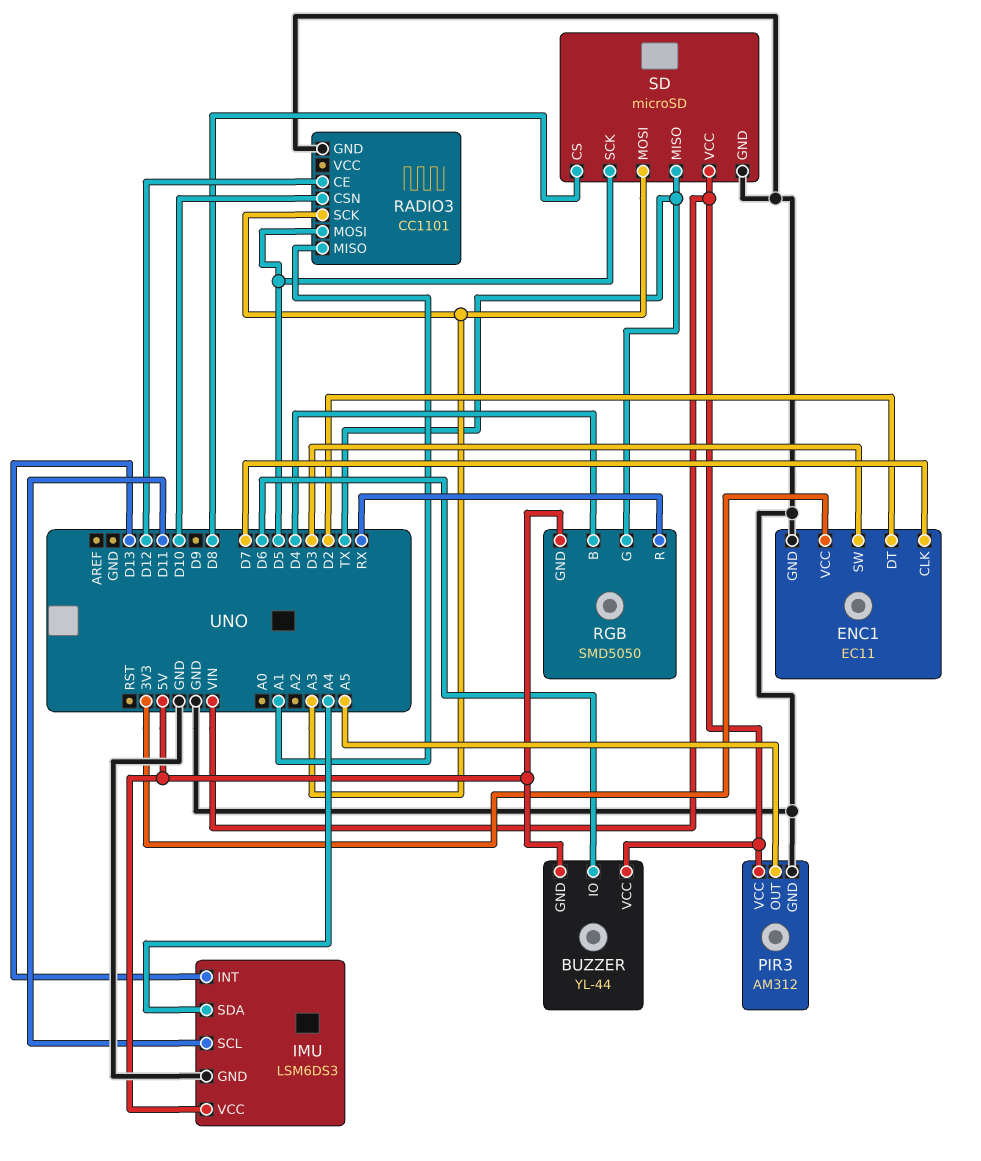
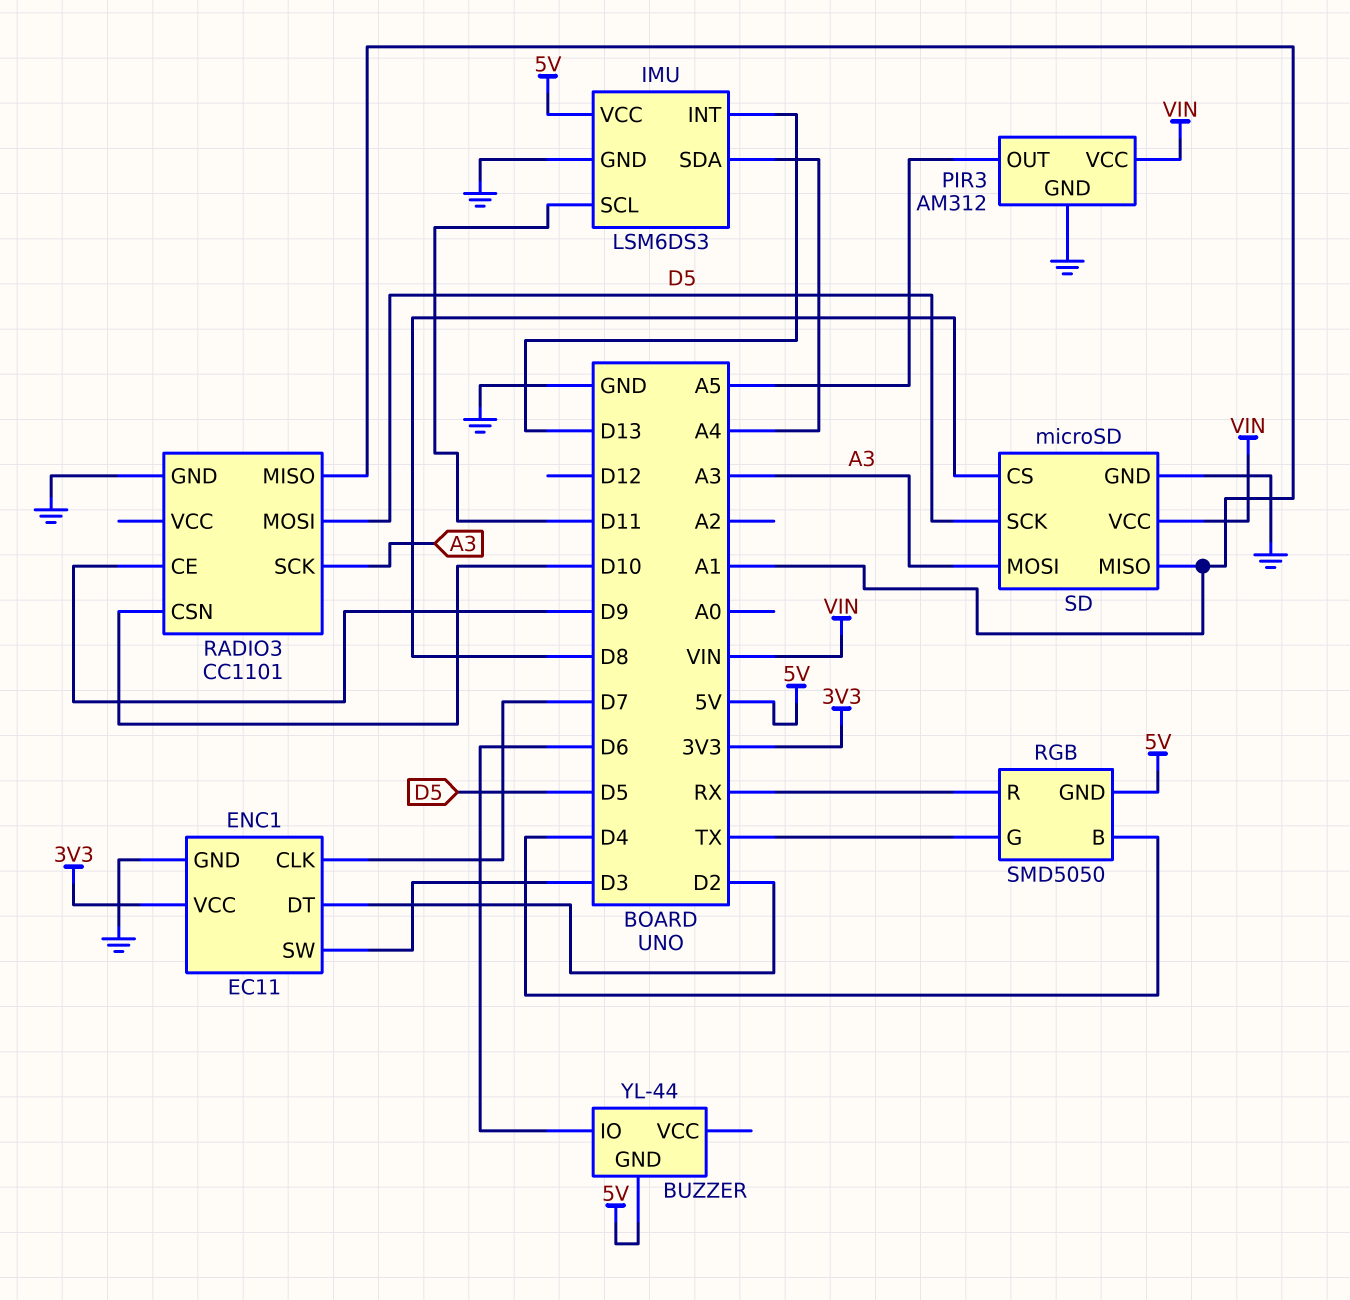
BUZZER pin VCC: VIN -> none
RADIO3 pin CE: D12 -> D9
SD pin MISO: TX -> A1

